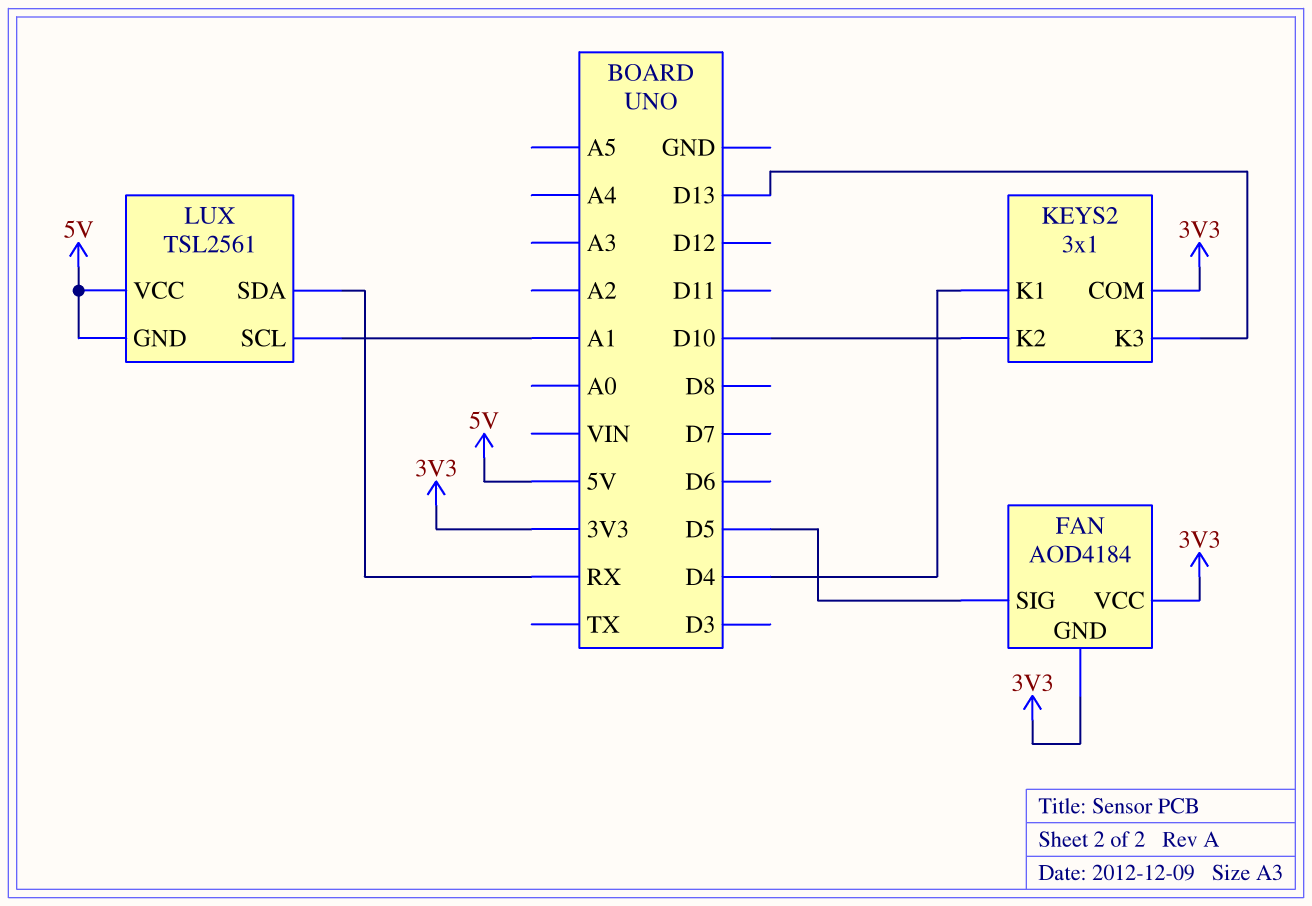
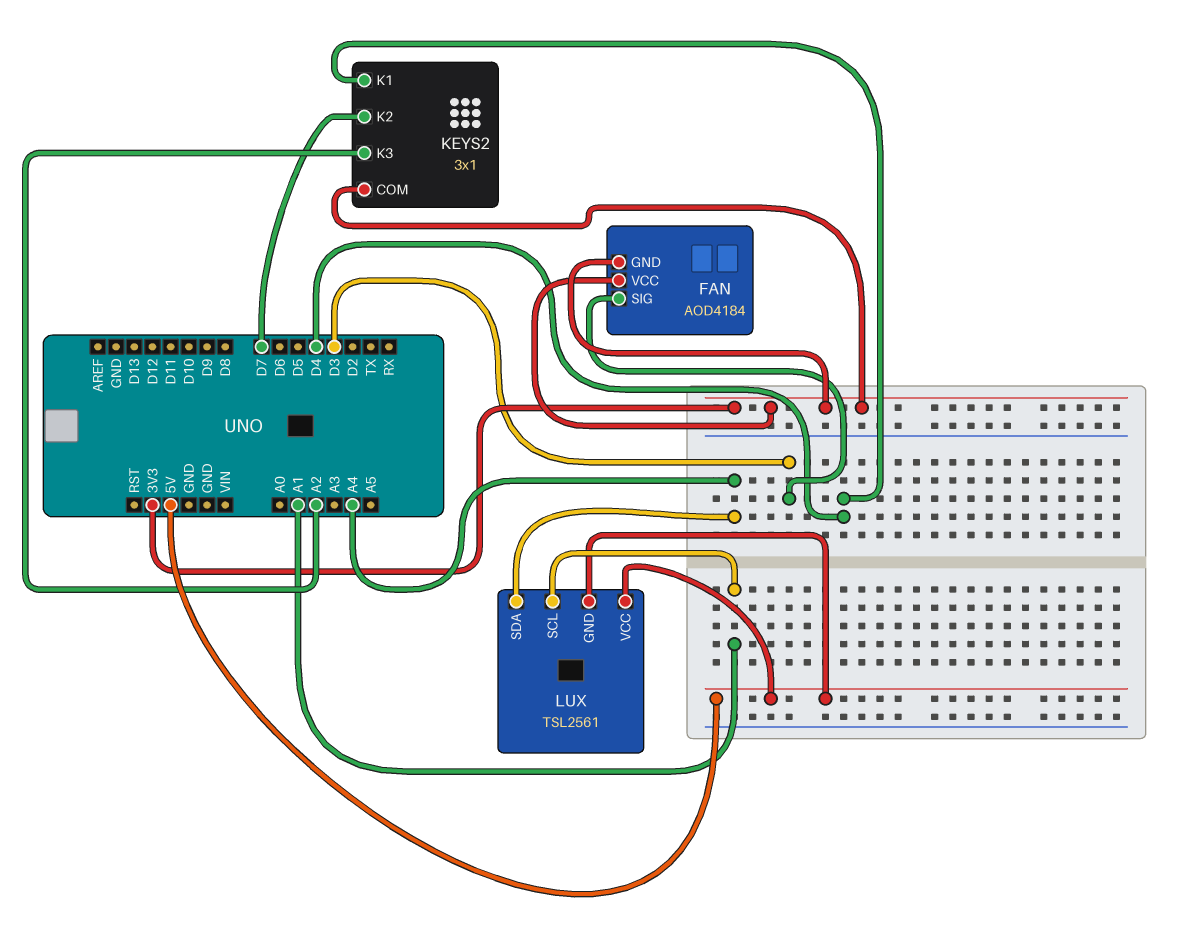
FAN pin SIG: D5 -> D3
KEYS2 pin K2: D10 -> D7
KEYS2 pin K3: D13 -> A2
LUX pin SDA: RX -> A4

